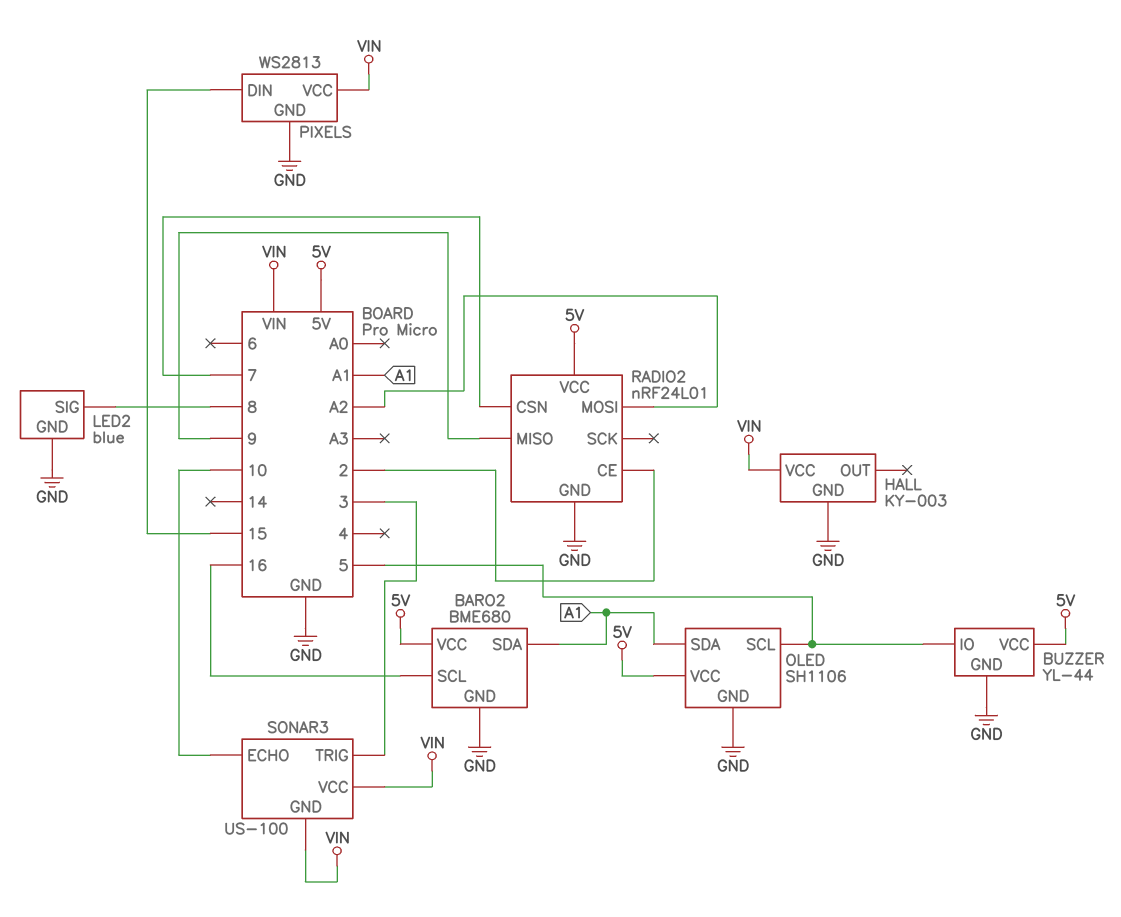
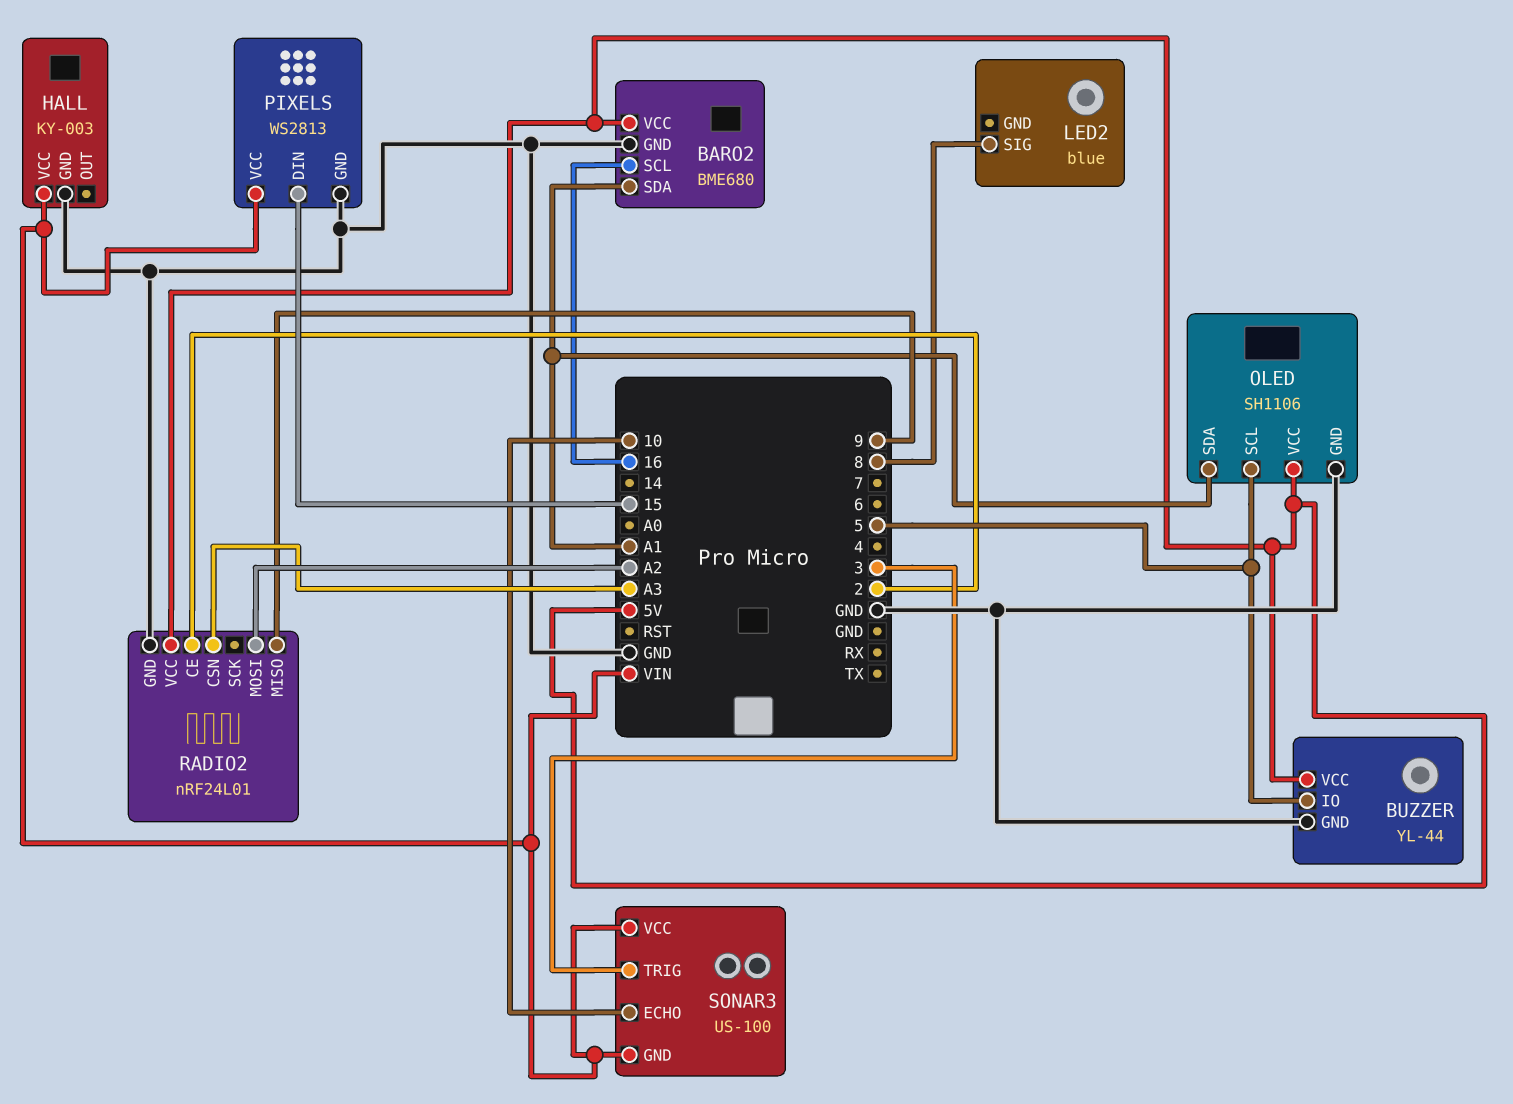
LED2 pin GND: GND -> none
RADIO2 pin CSN: 7 -> A3

